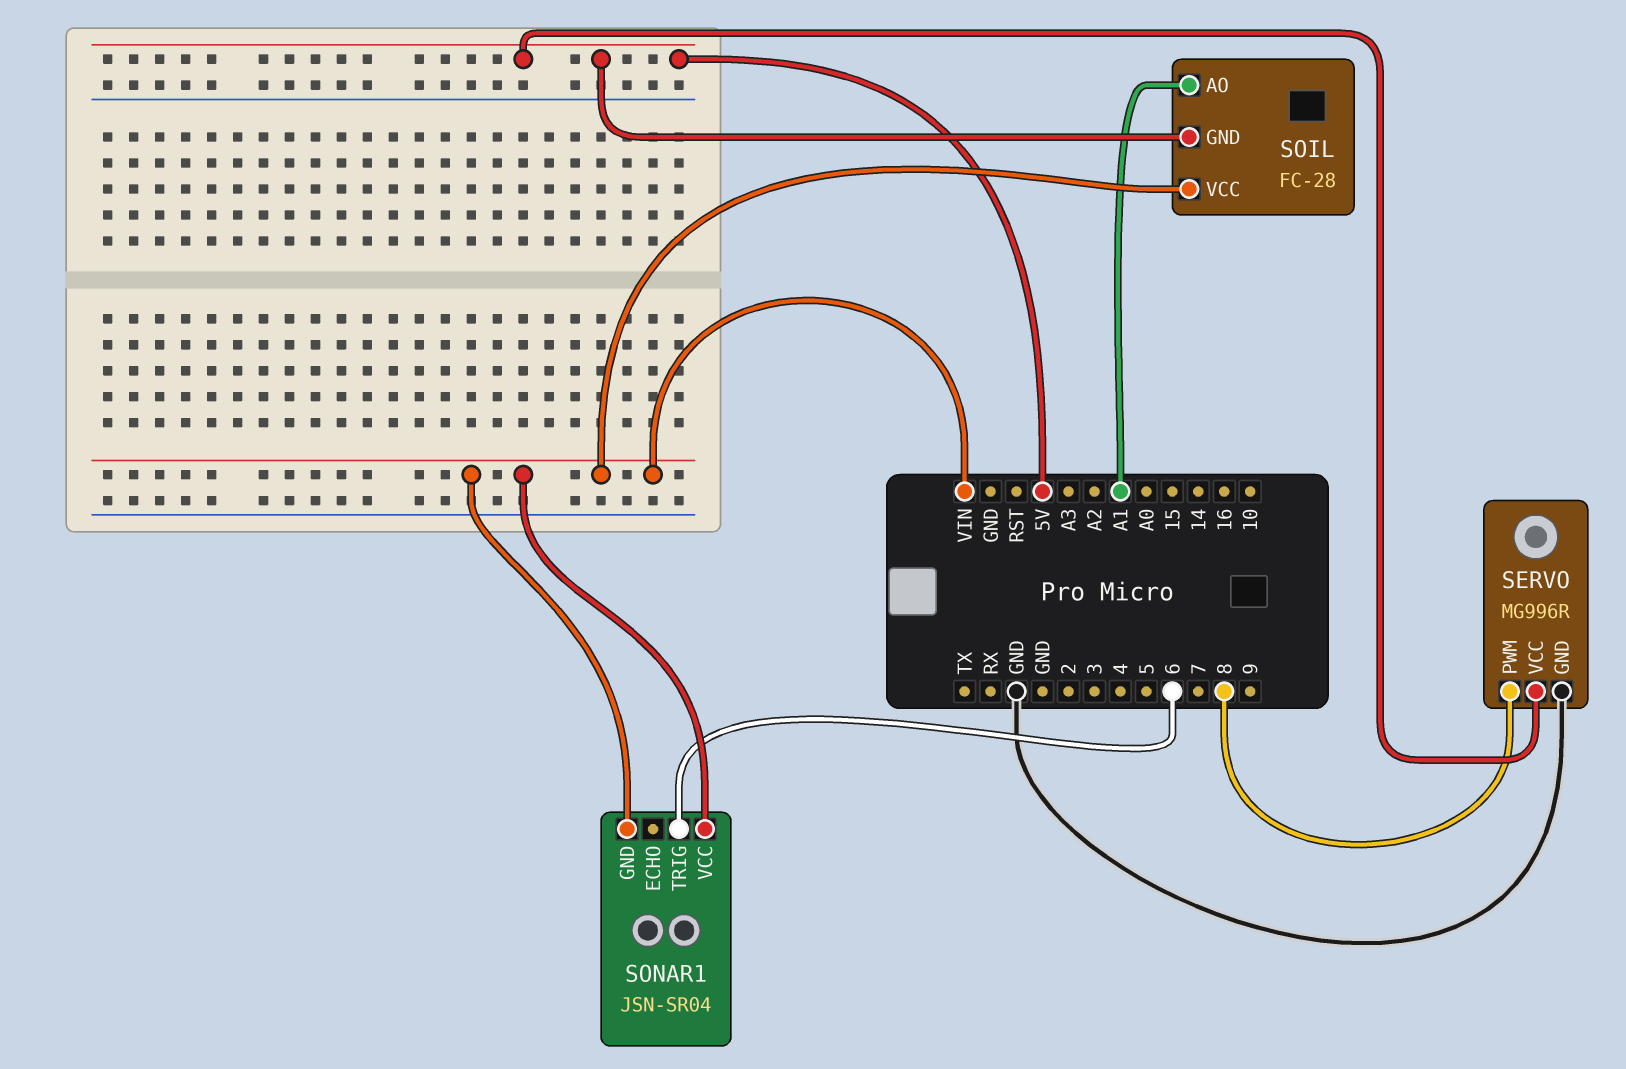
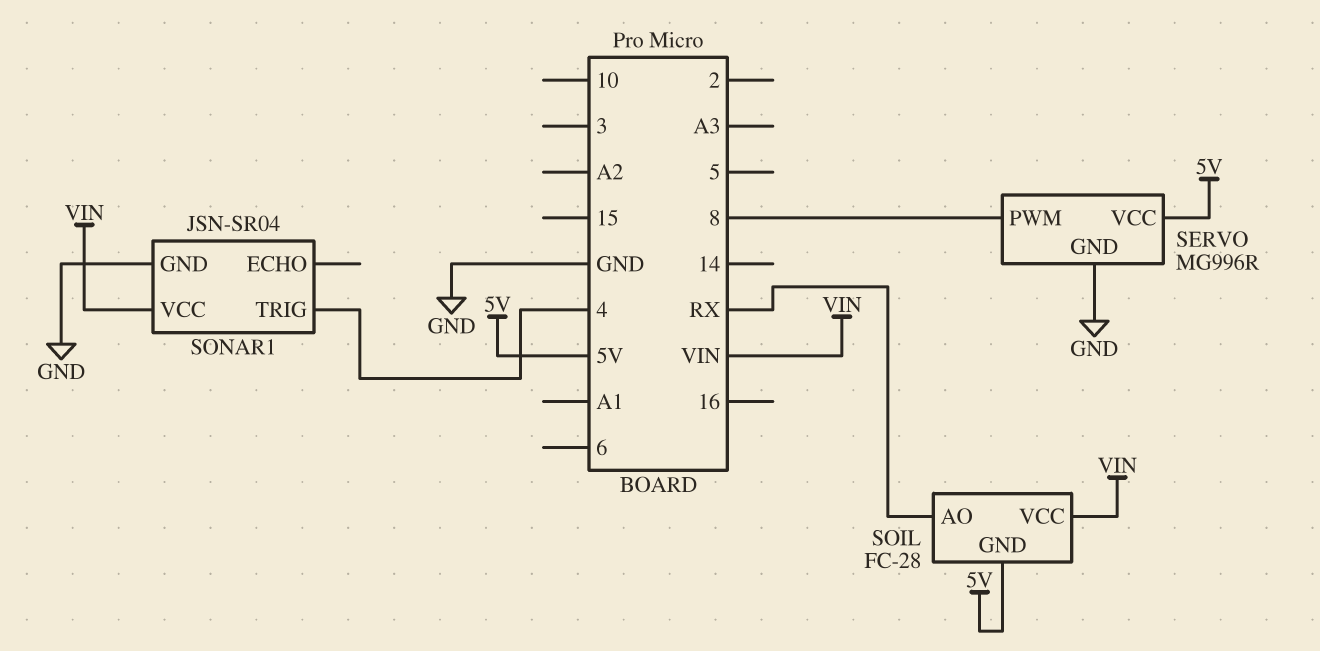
SOIL pin AO: A1 -> RX
SONAR1 pin GND: VIN -> GND
SONAR1 pin TRIG: 6 -> 4

